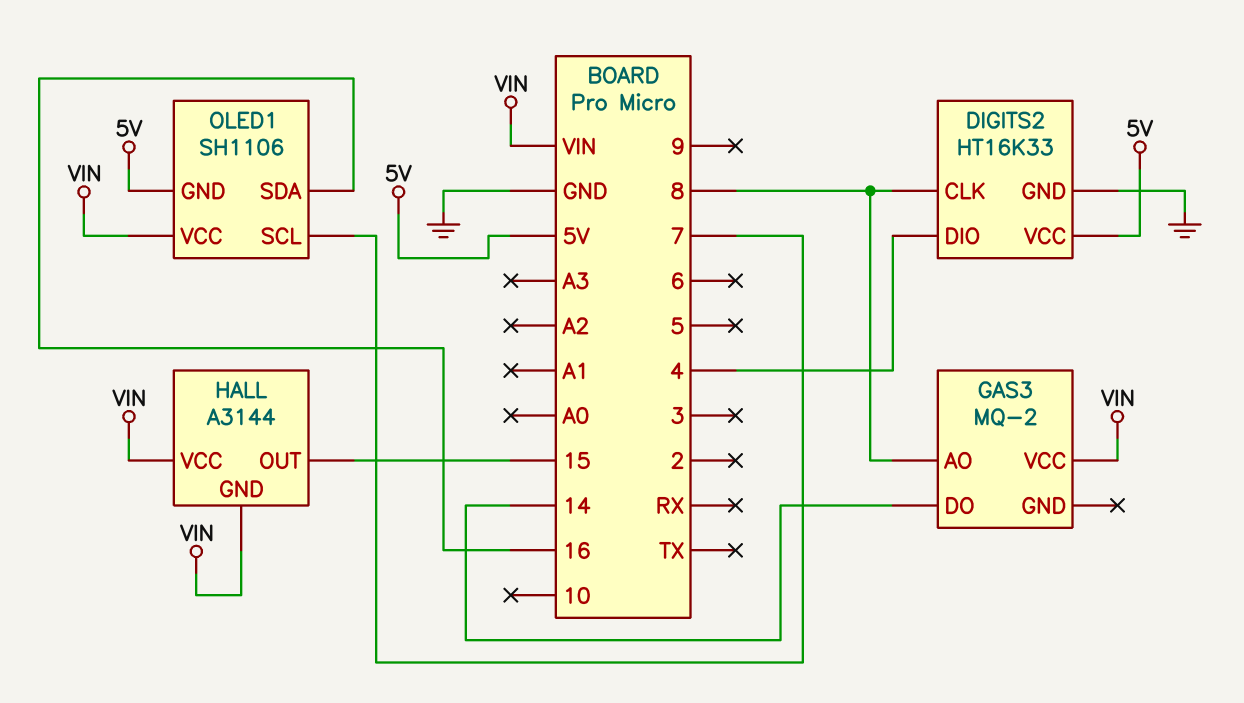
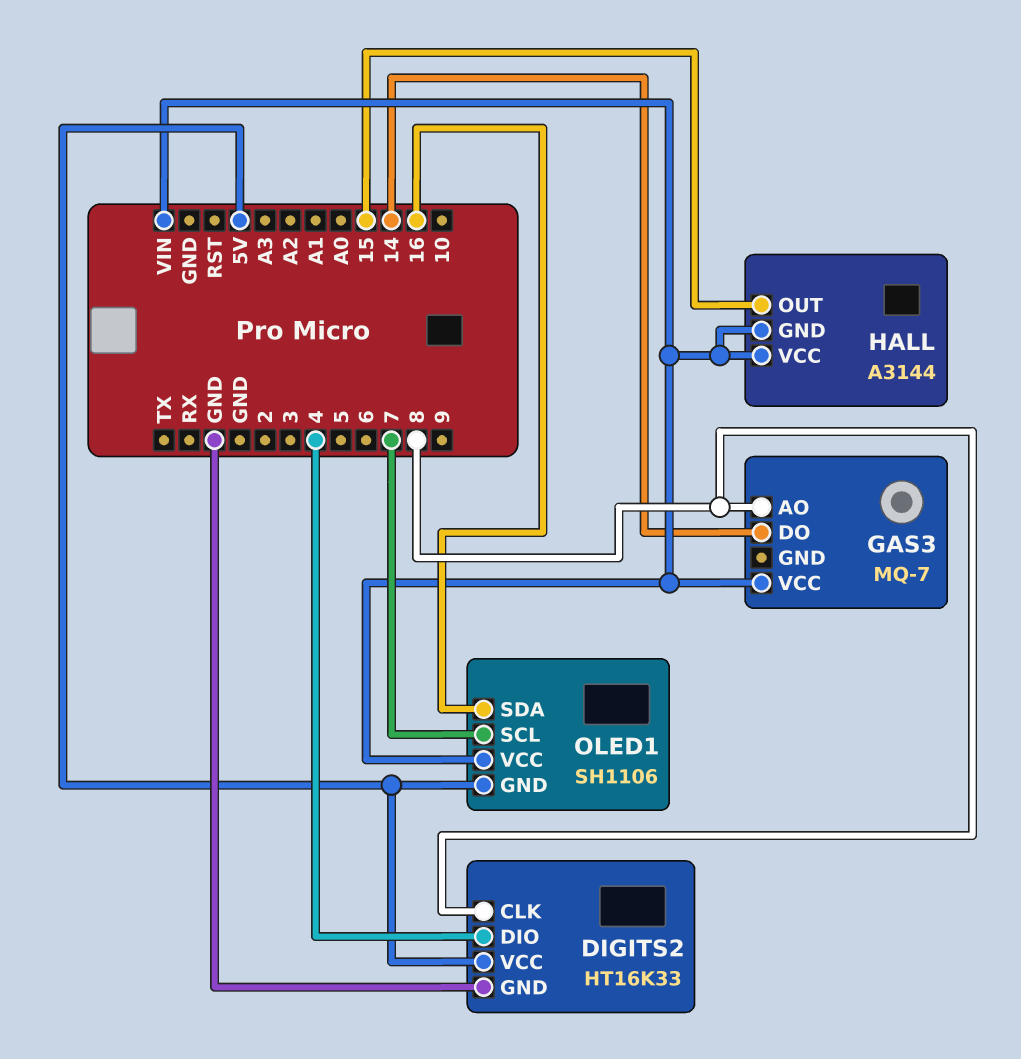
GAS3: MQ-2 -> MQ-7

